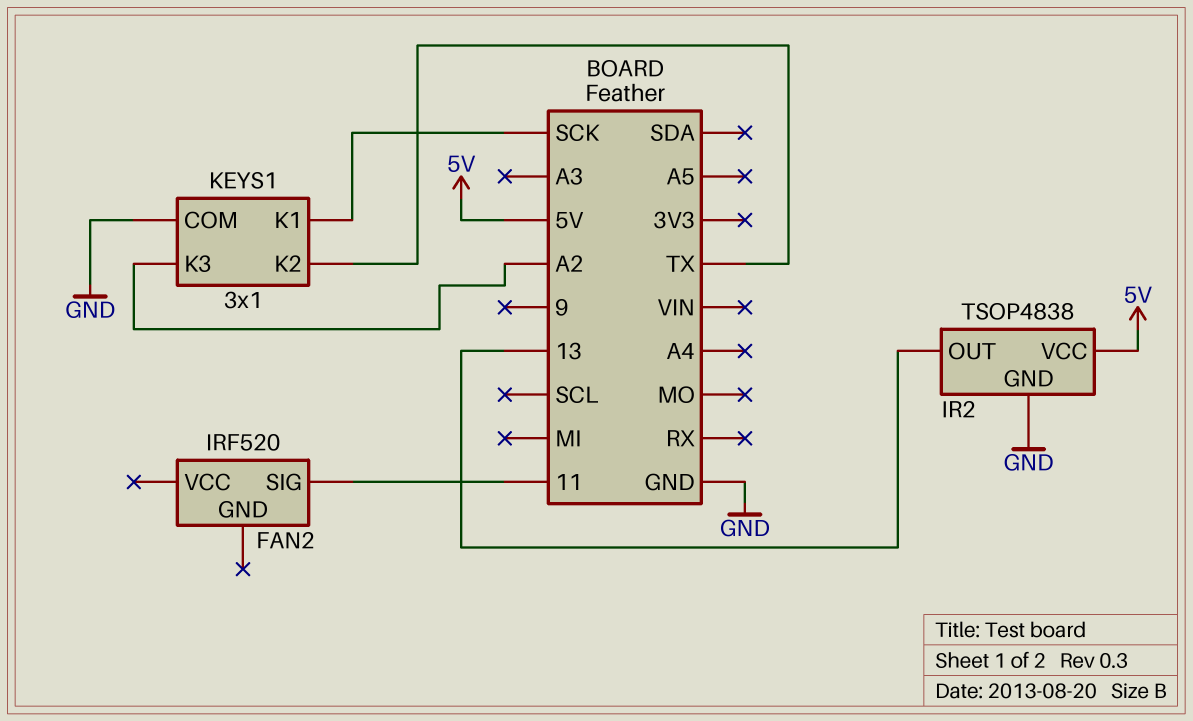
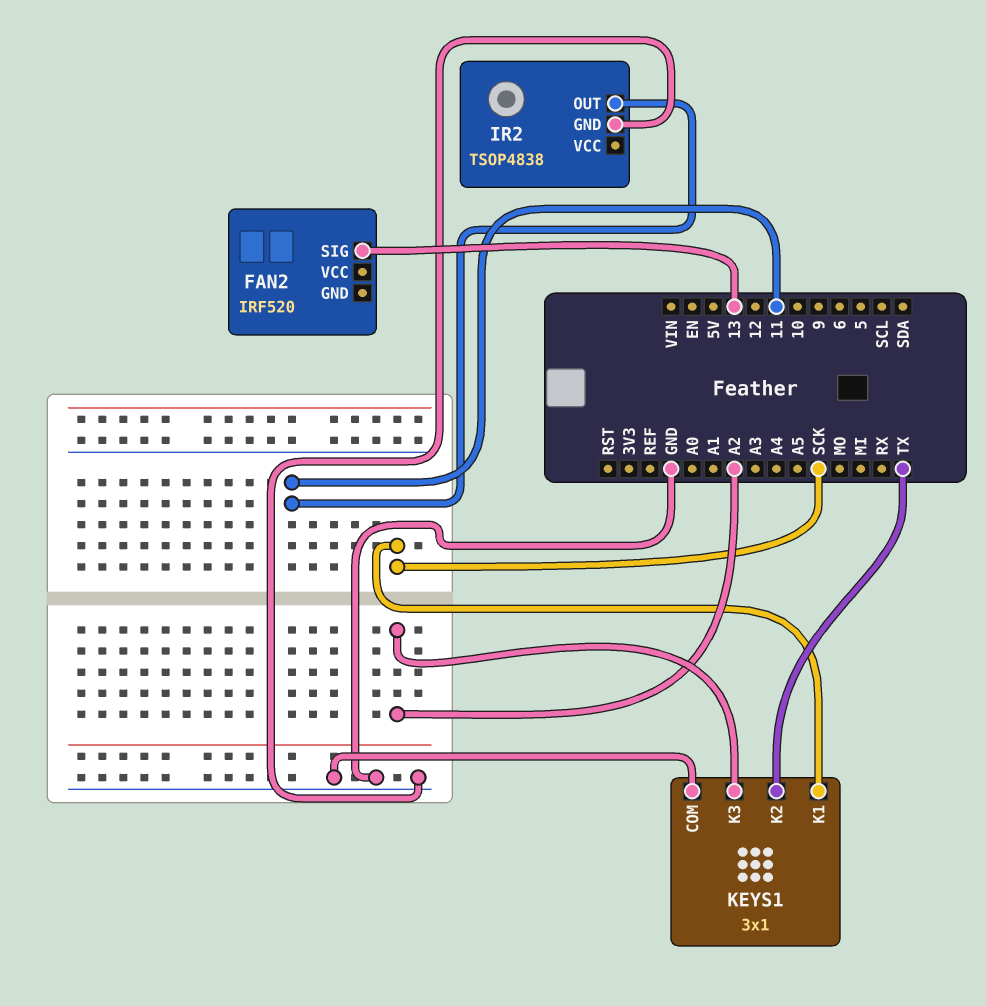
FAN2 pin SIG: 11 -> 13
IR2 pin OUT: 13 -> 11
IR2 pin VCC: 5V -> none

